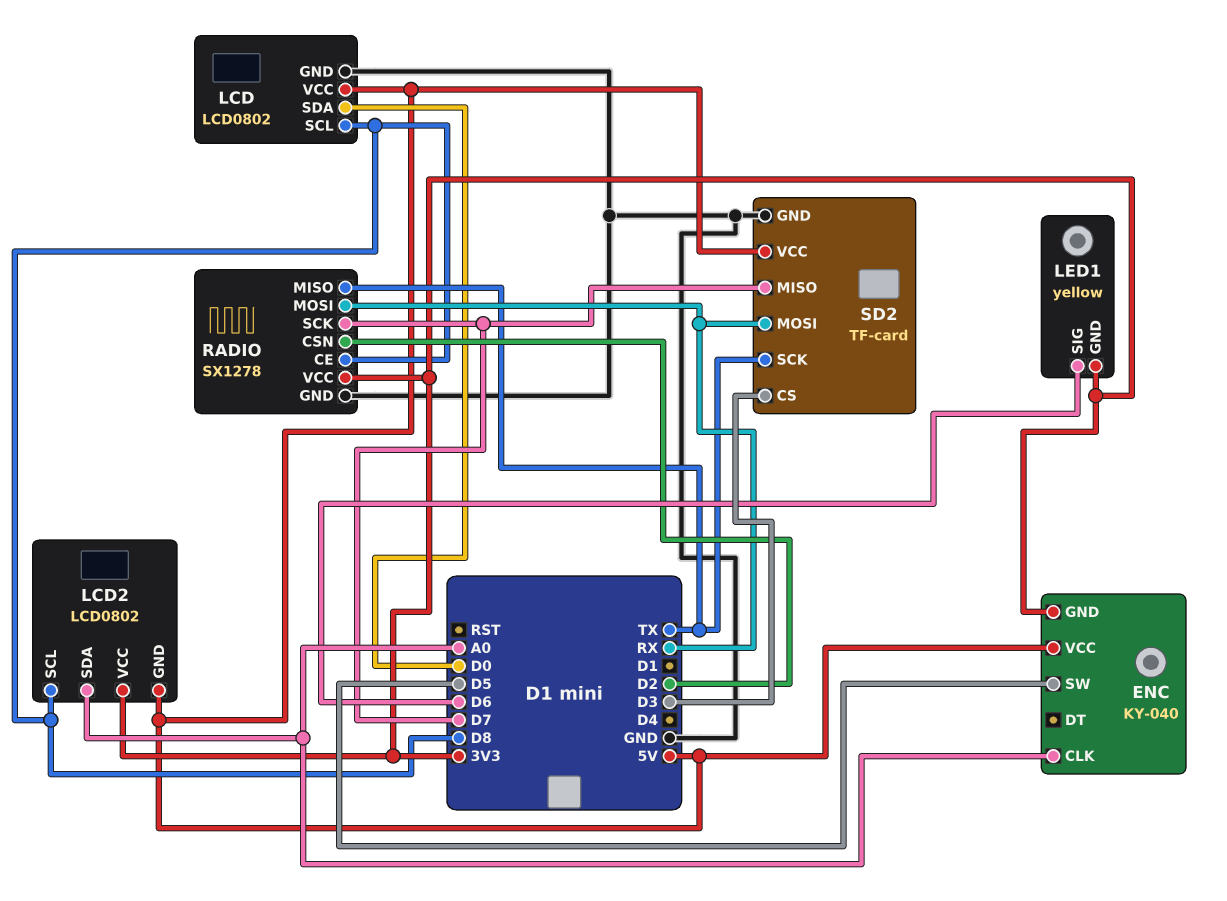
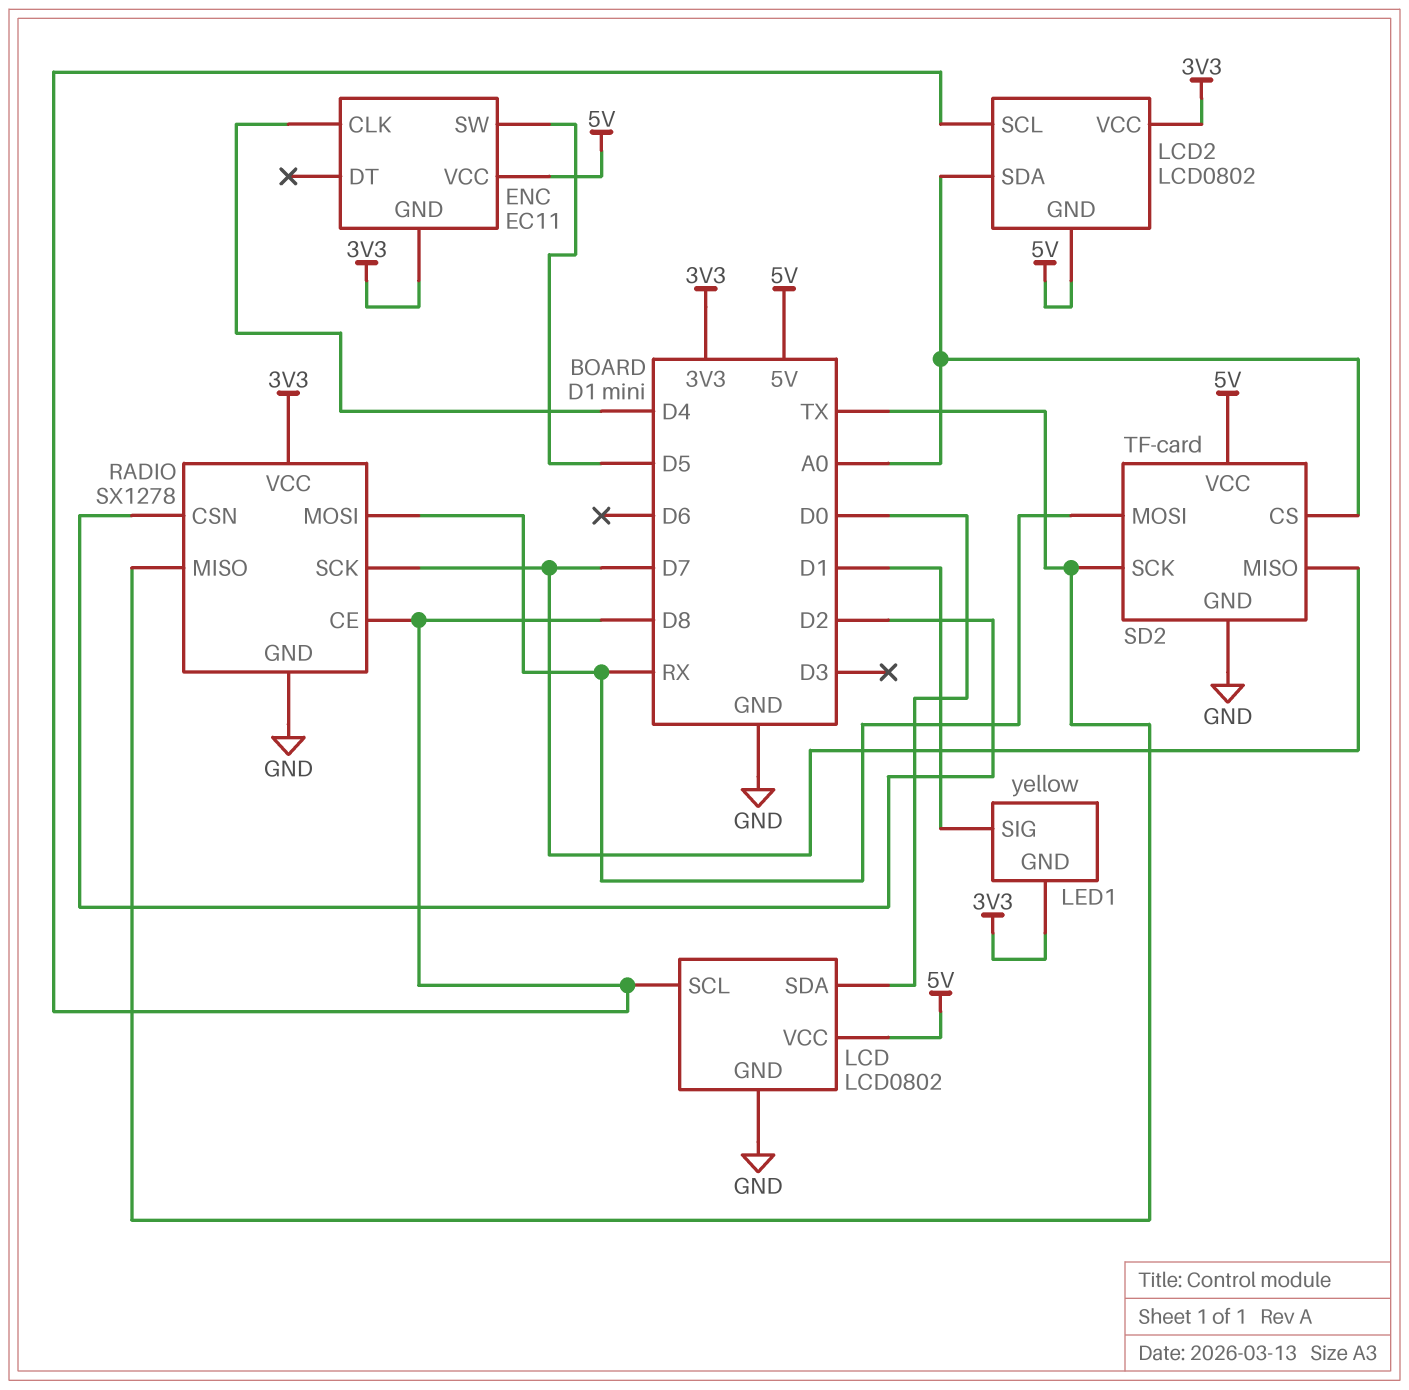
ENC: KY-040 -> EC11
ENC pin CLK: A0 -> D4
LED1 pin SIG: D6 -> D1
SD2 pin CS: D3 -> A0

